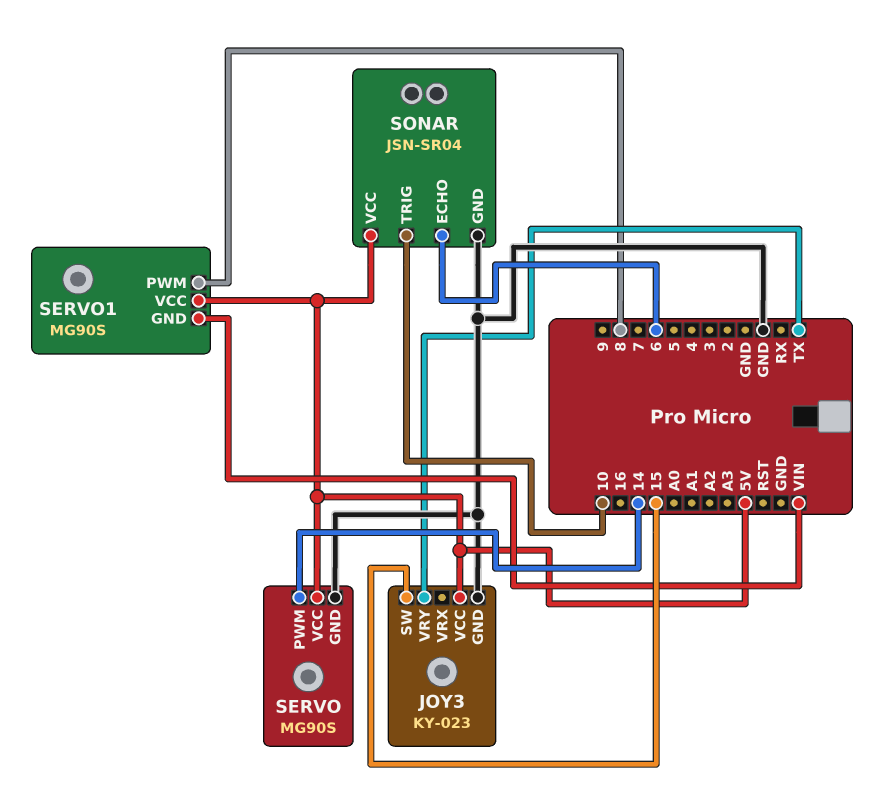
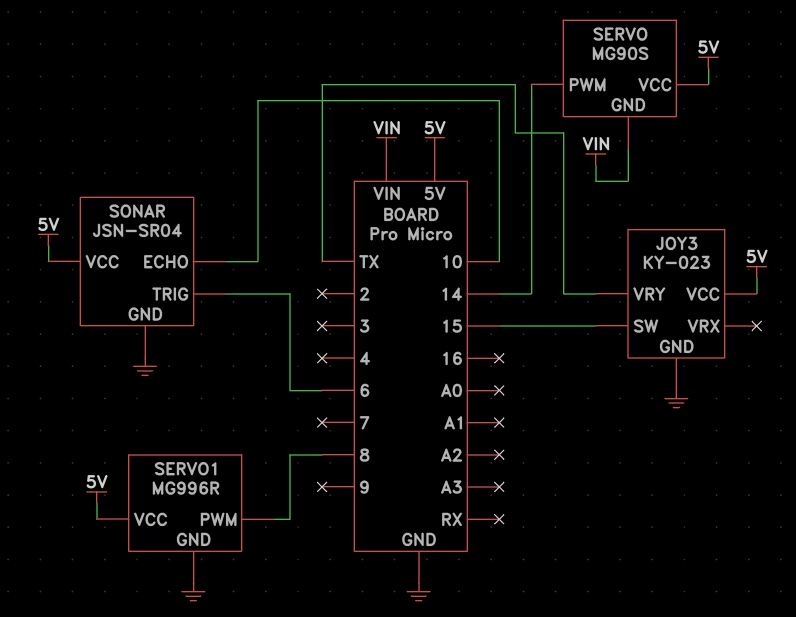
SERVO pin GND: GND -> VIN
SERVO1: MG90S -> MG996R
SERVO1 pin GND: VIN -> GND
SONAR pin ECHO: 6 -> 10
SONAR pin TRIG: 10 -> 6

